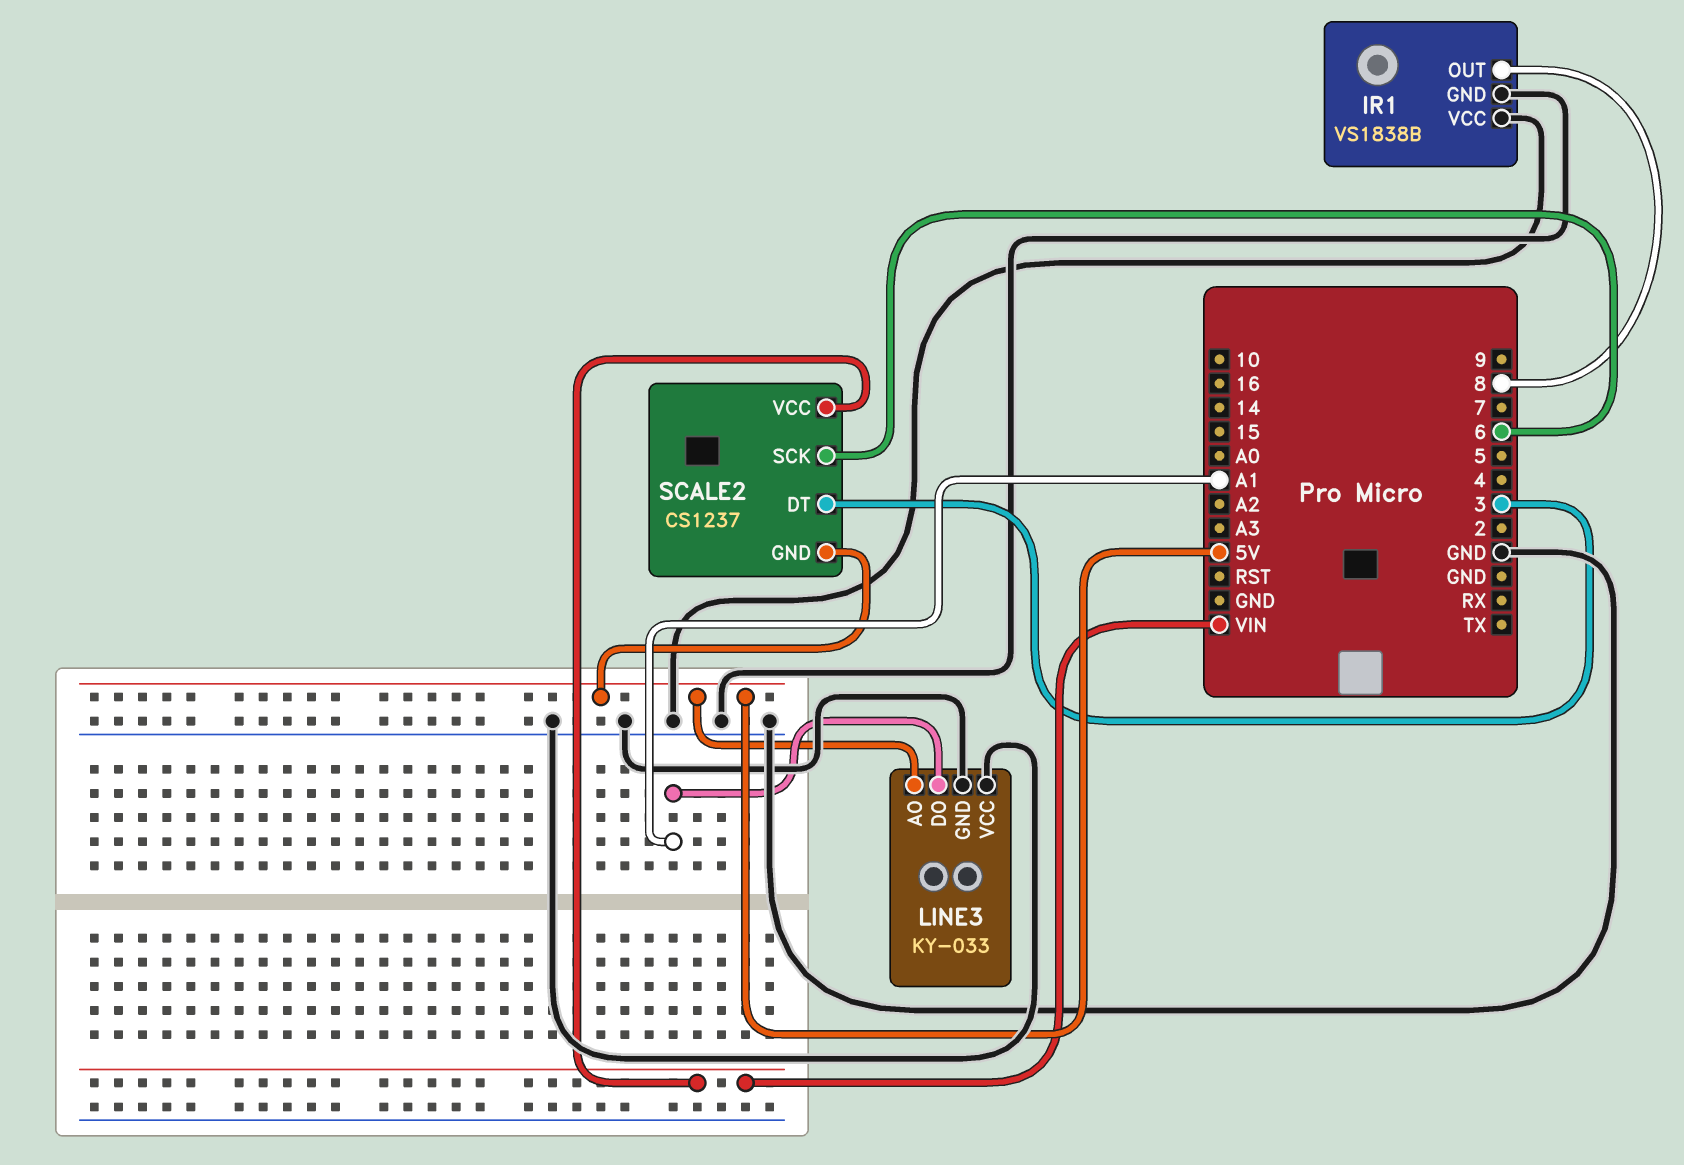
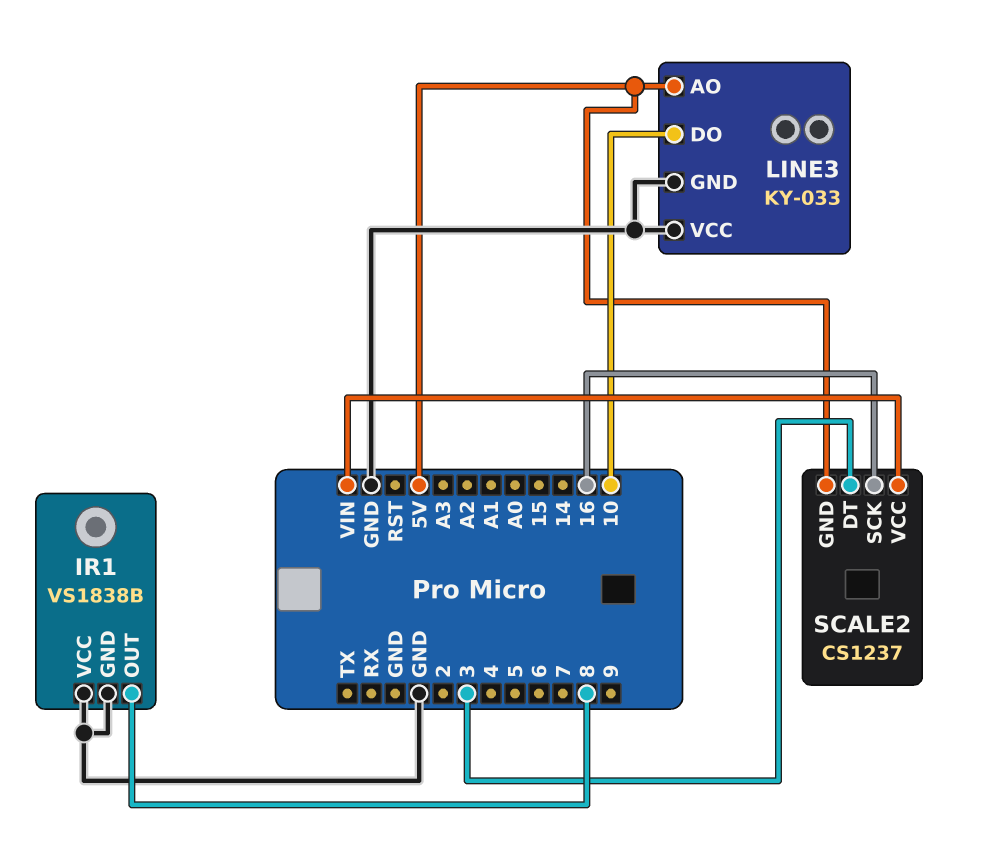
LINE3 pin DO: A1 -> 10
SCALE2 pin SCK: 6 -> 16

